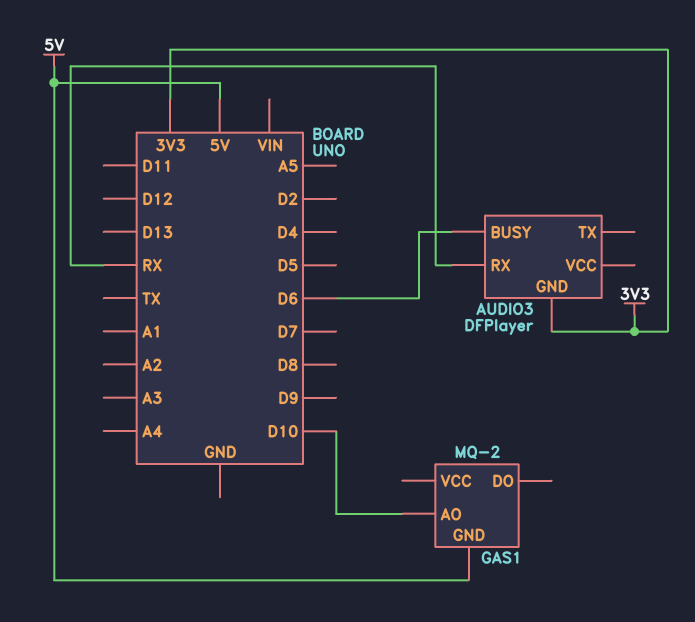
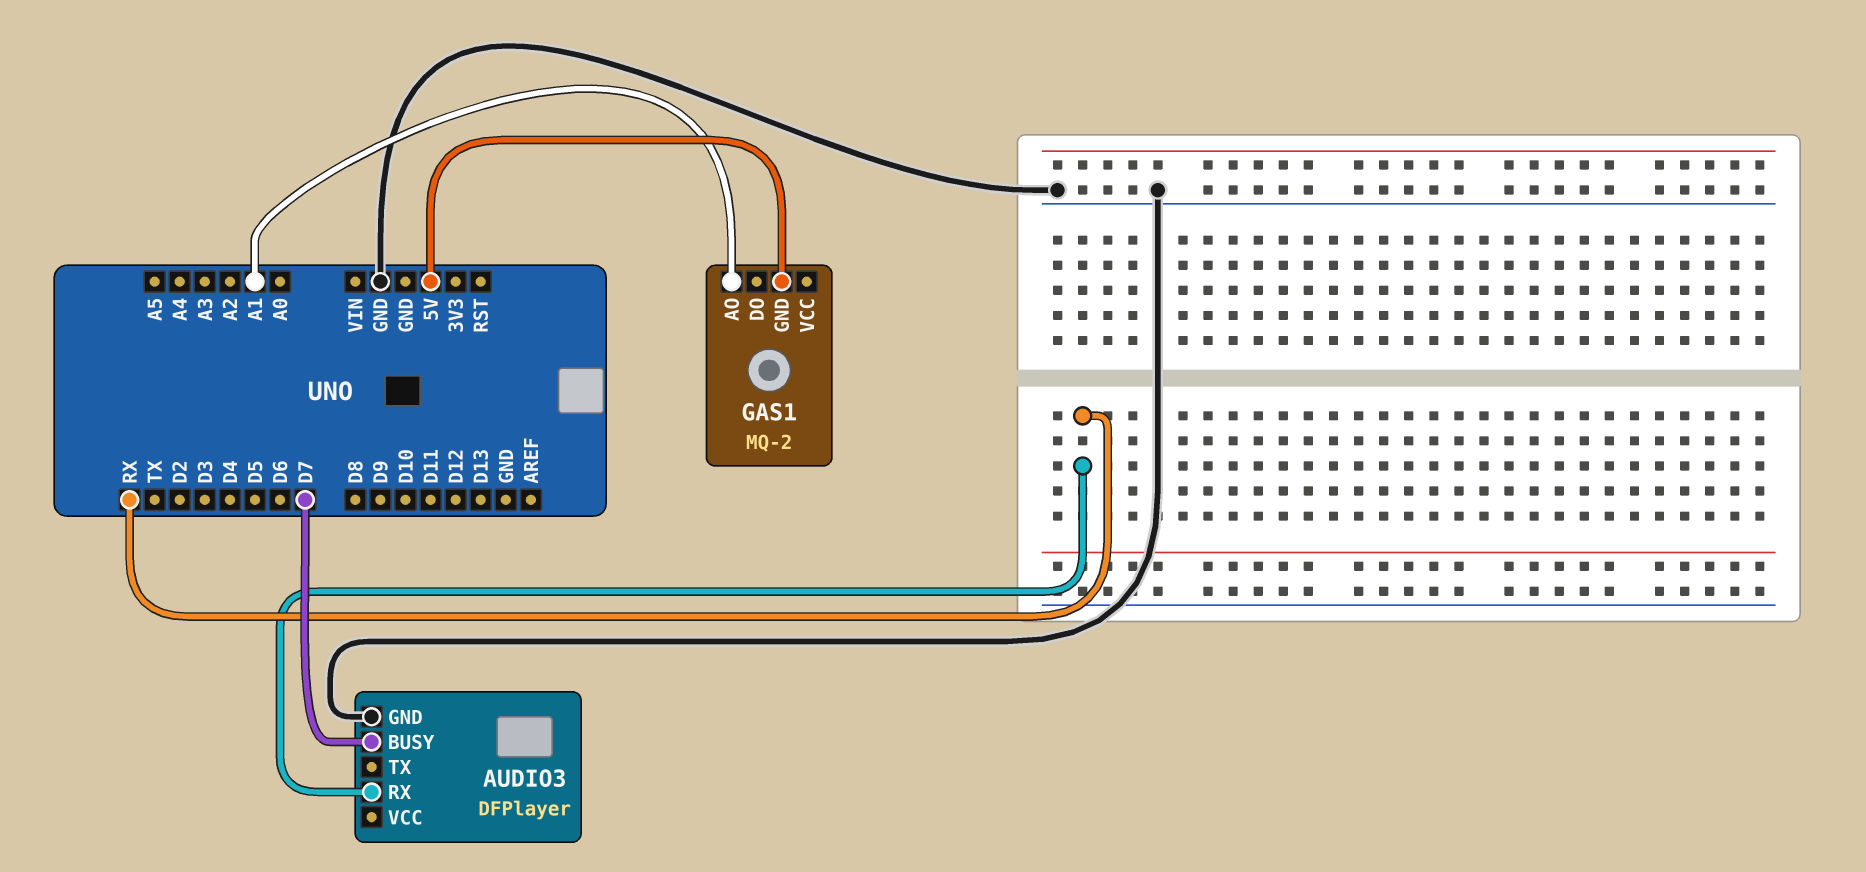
AUDIO3 pin BUSY: D6 -> D7
AUDIO3 pin GND: 3V3 -> GND
GAS1 pin AO: D10 -> A1

